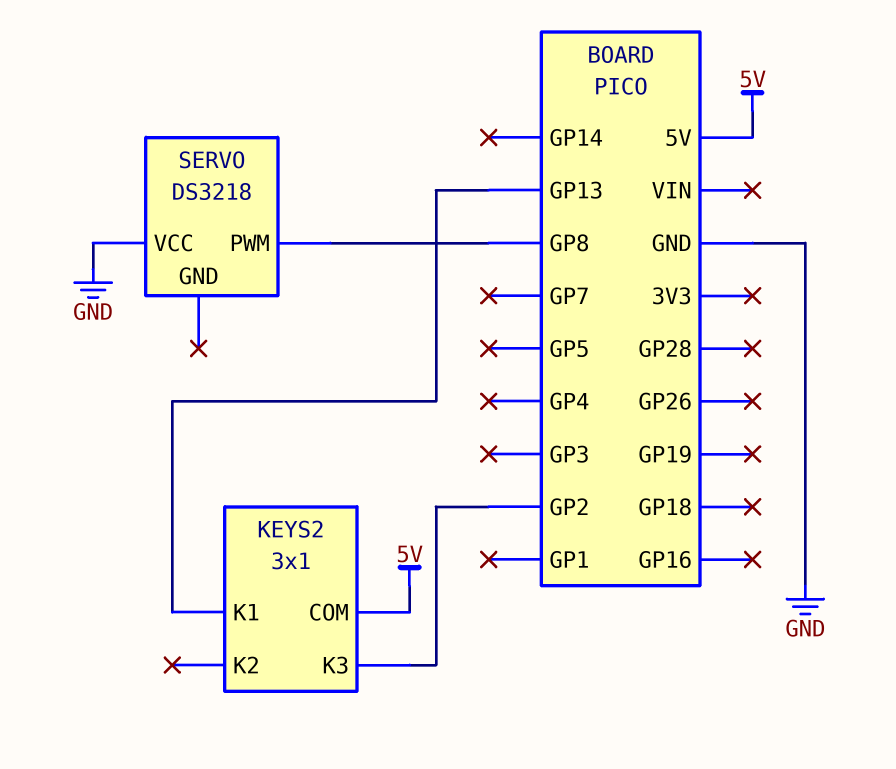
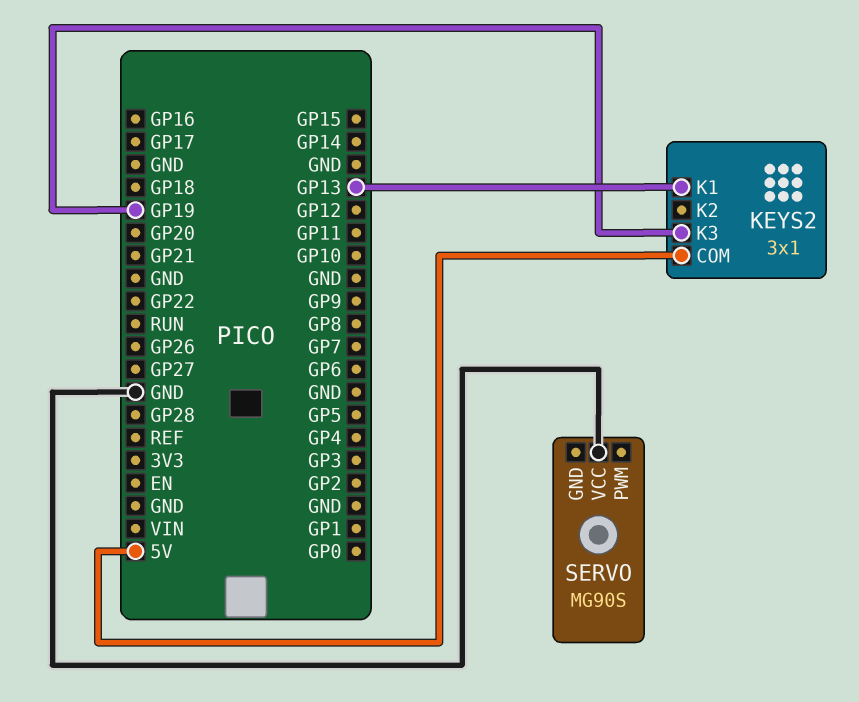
KEYS2 pin K3: GP2 -> GP19
SERVO: DS3218 -> MG90S
SERVO pin PWM: GP8 -> none

